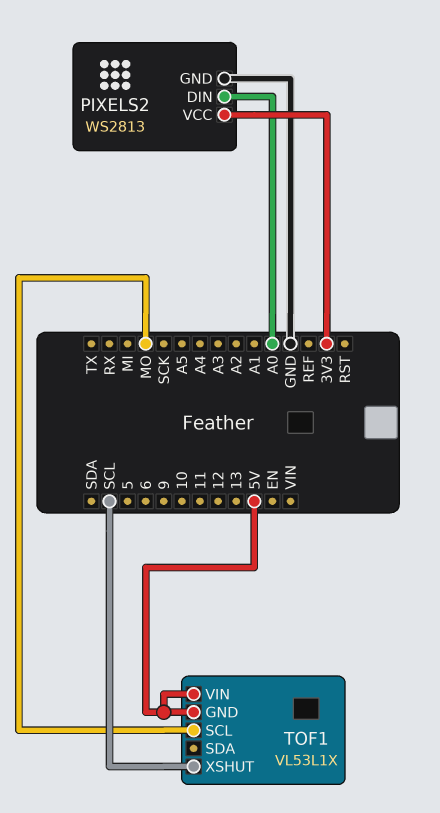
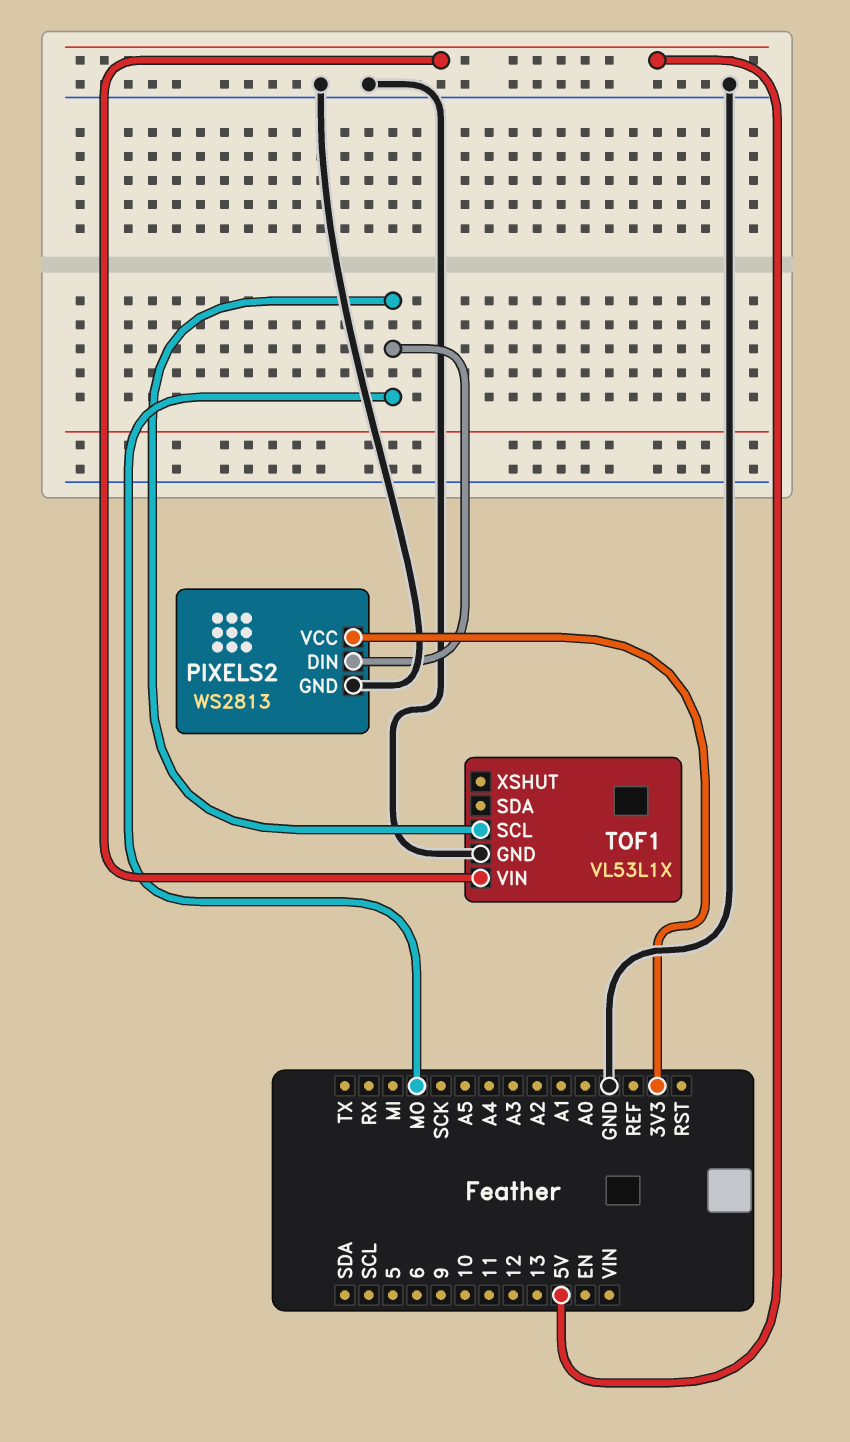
PIXELS2 pin DIN: A0 -> MO
TOF1 pin GND: 5V -> GND
TOF1 pin XSHUT: SCL -> none

